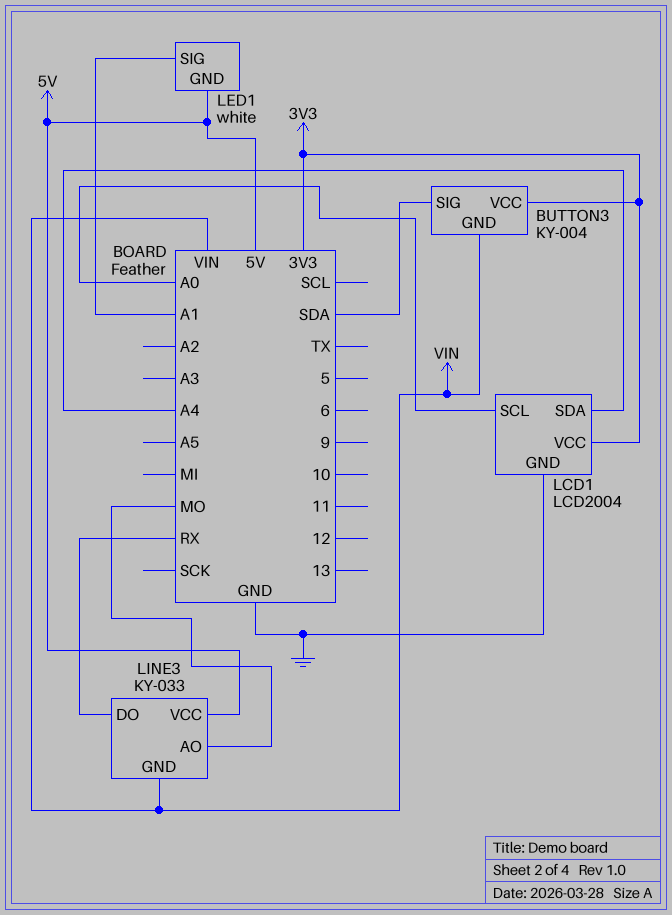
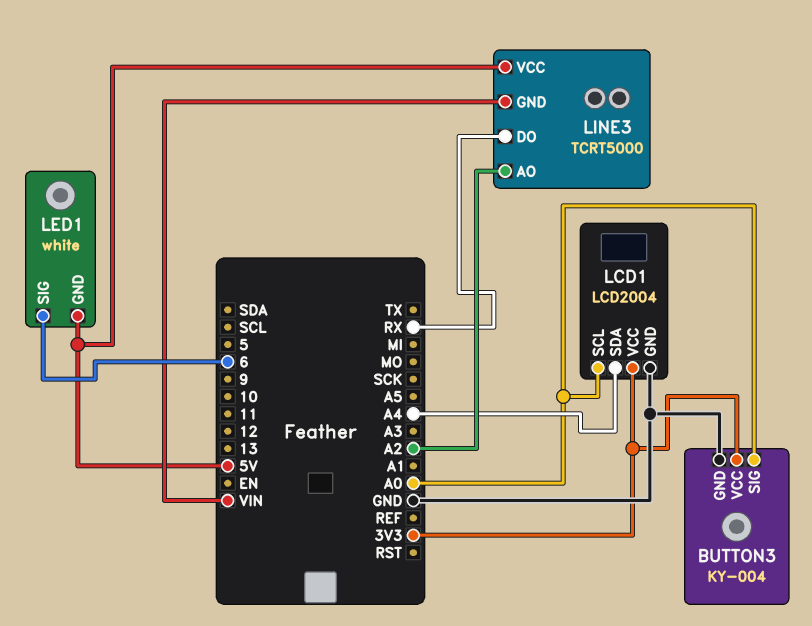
BUTTON3 pin GND: VIN -> GND
BUTTON3 pin SIG: SDA -> A0
LED1 pin SIG: A1 -> 6
LINE3: KY-033 -> TCRT5000
LINE3 pin AO: MO -> A2

